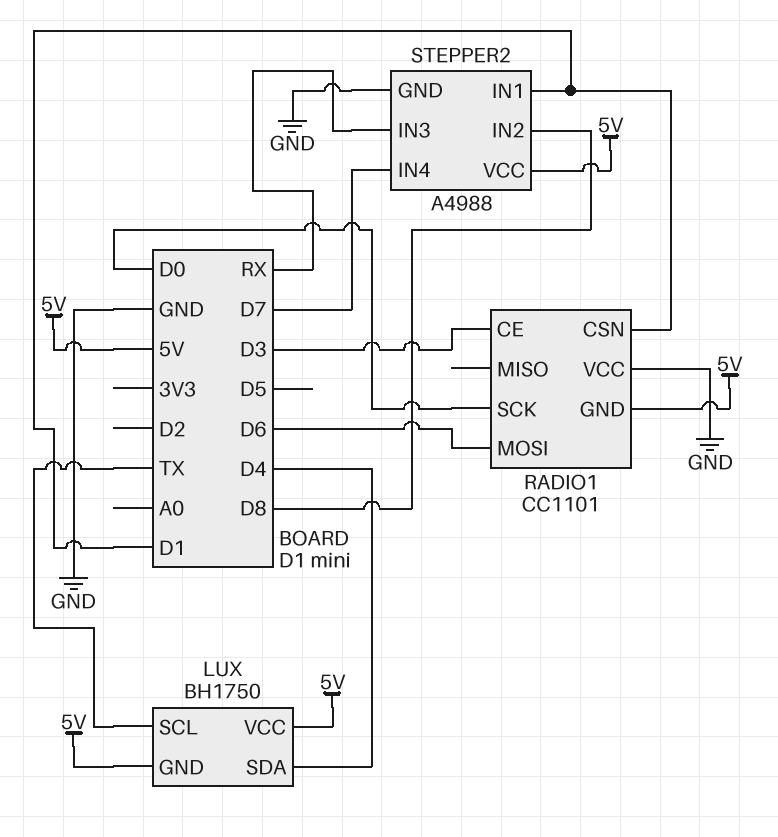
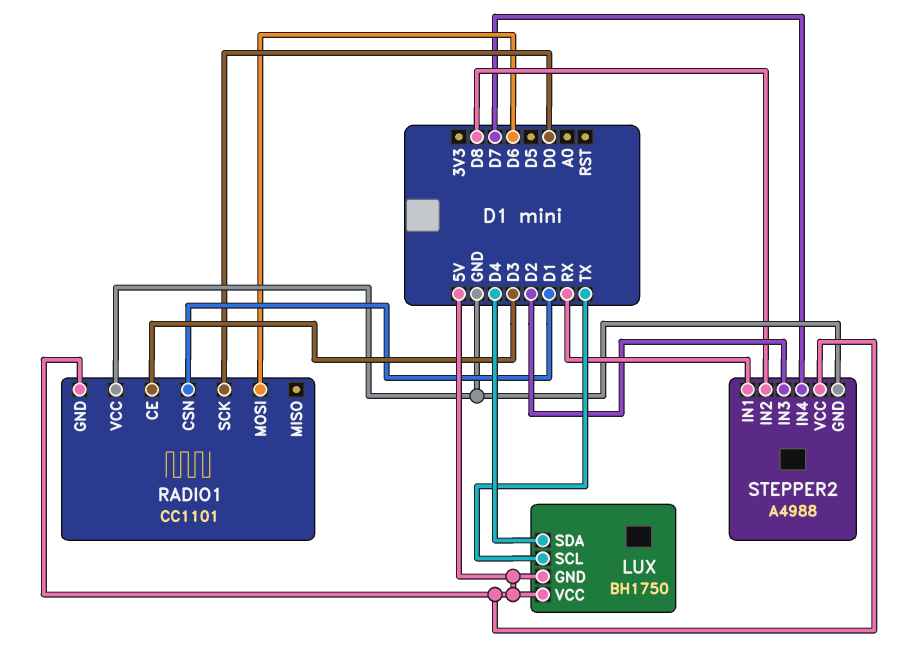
STEPPER2 pin IN1: D1 -> RX
STEPPER2 pin IN3: RX -> D2

